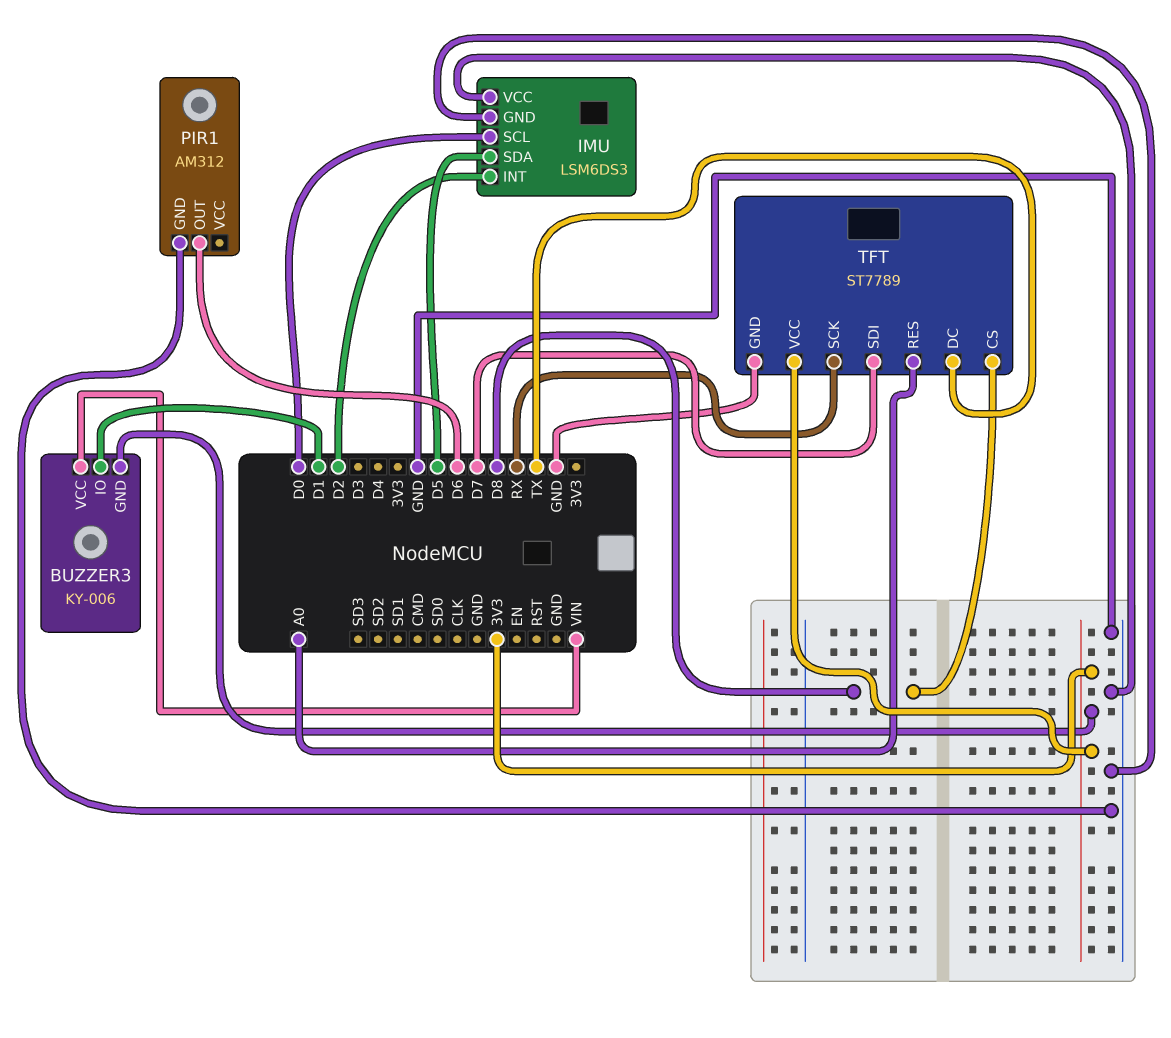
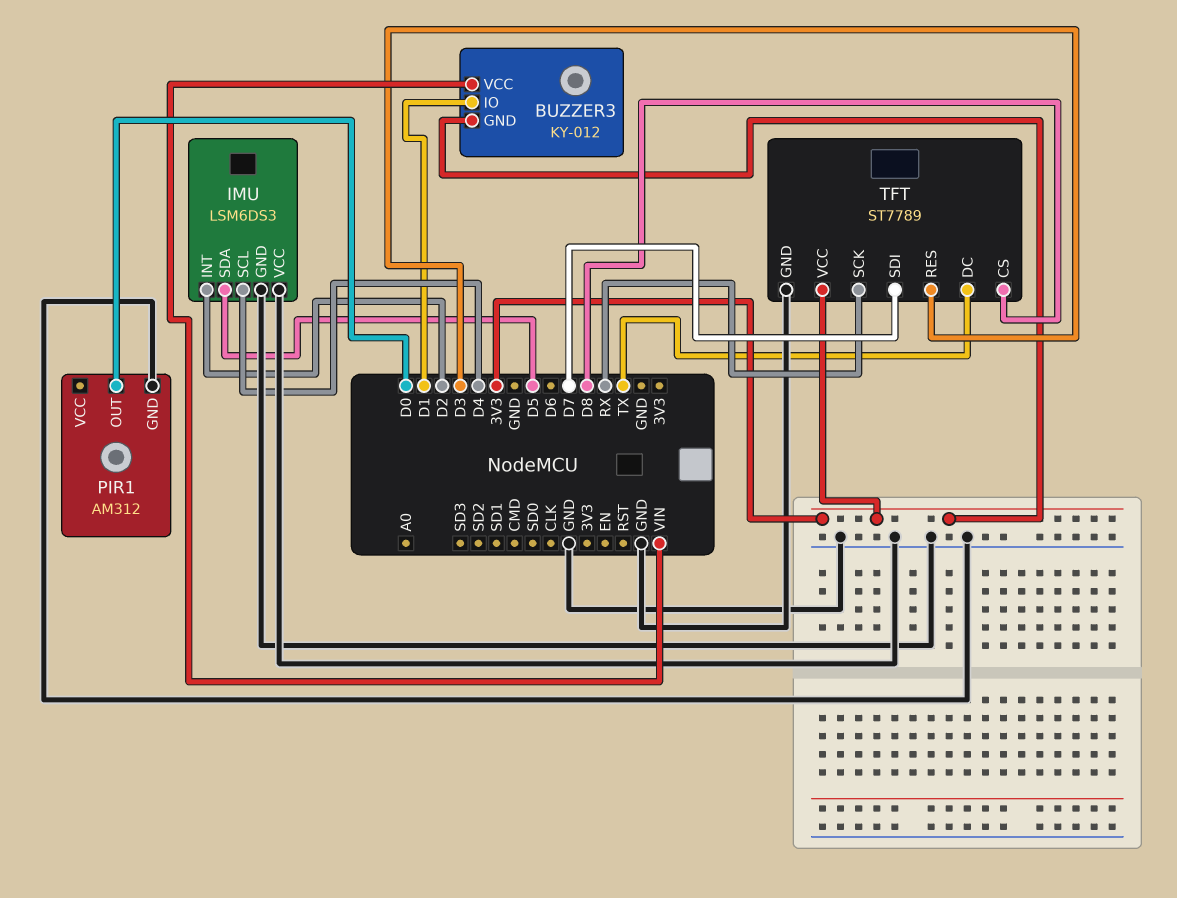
BUZZER3: KY-006 -> KY-012
IMU pin SCL: D0 -> D4
PIR1 pin OUT: D6 -> D0
TFT pin RES: A0 -> D3

